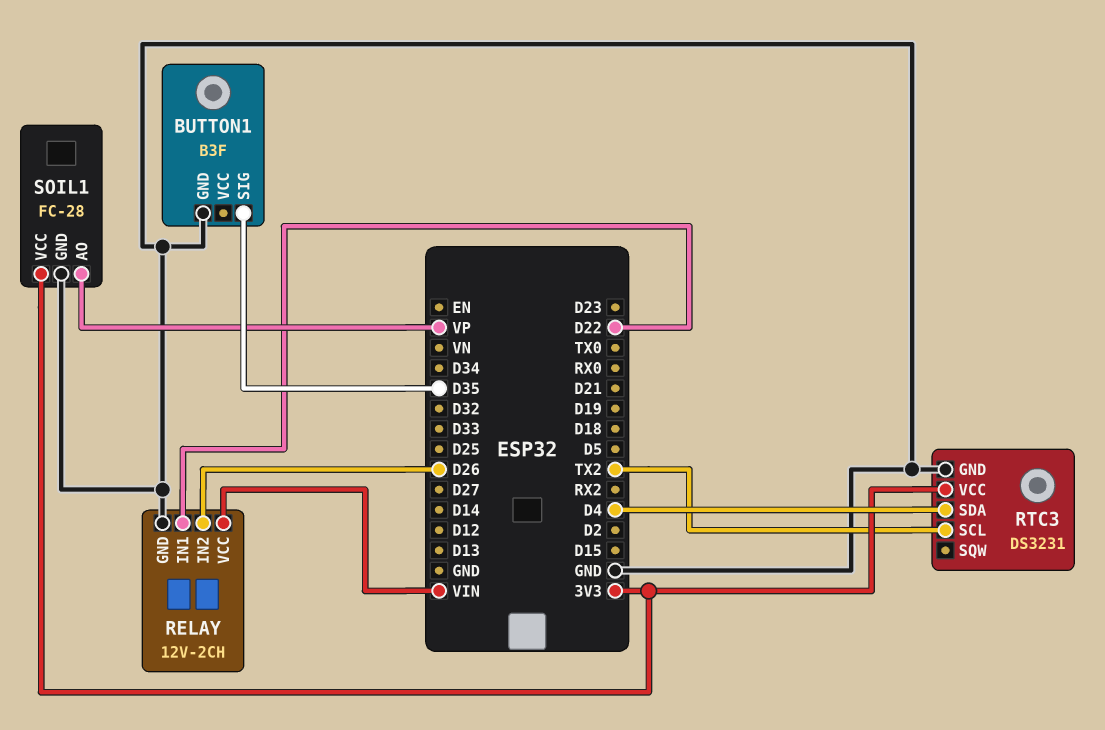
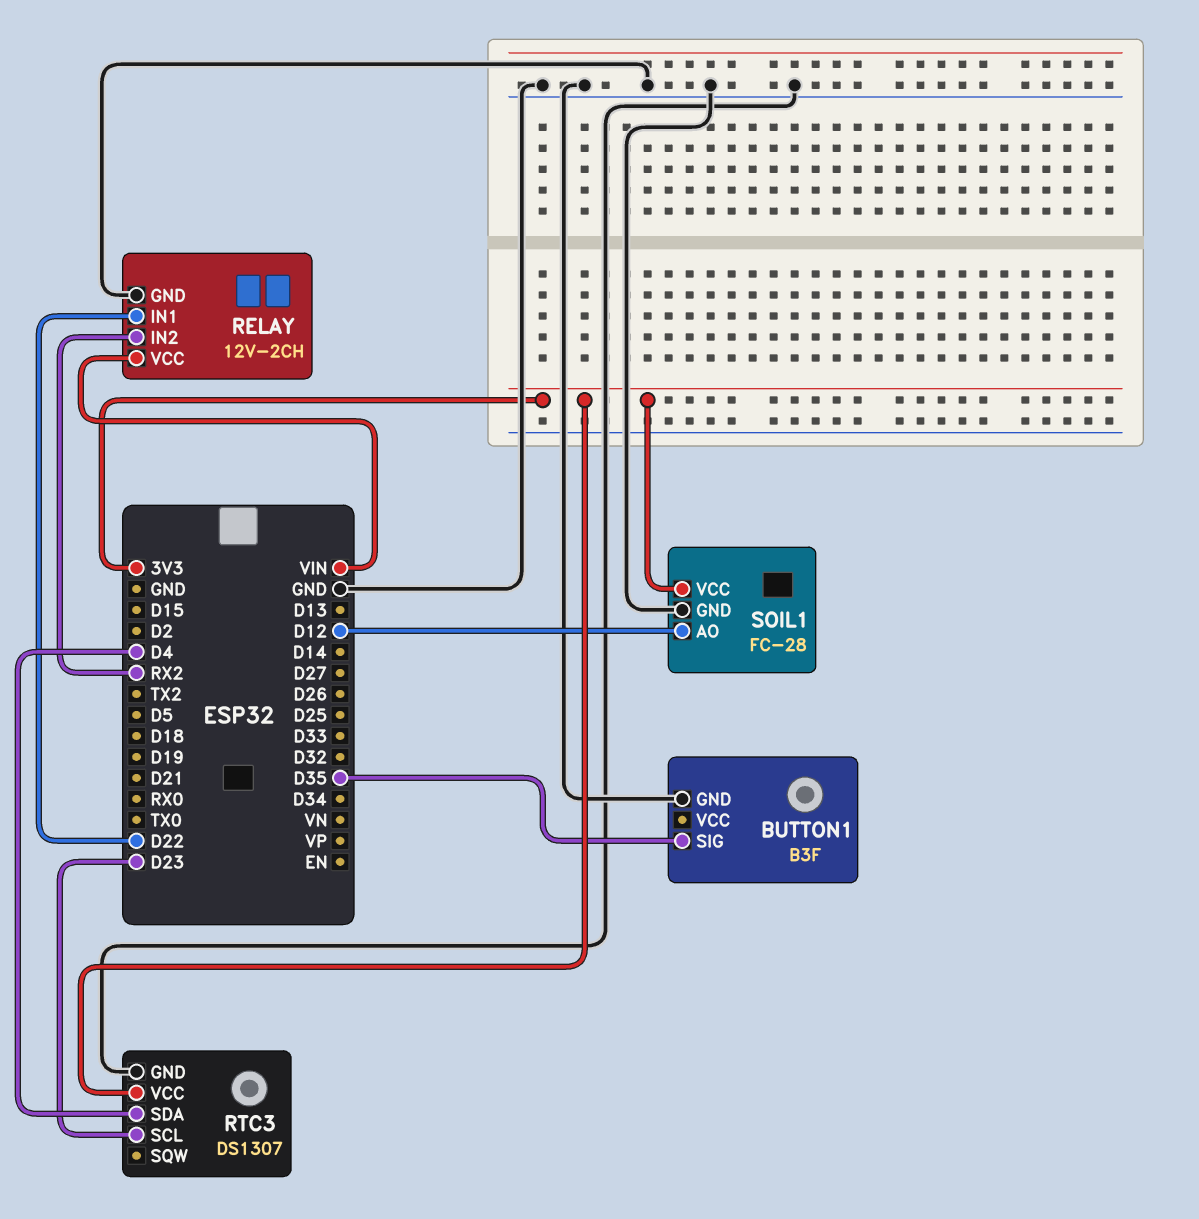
RELAY pin IN2: D26 -> RX2
RTC3: DS3231 -> DS1307
RTC3 pin SCL: TX2 -> D23
SOIL1 pin AO: VP -> D12

